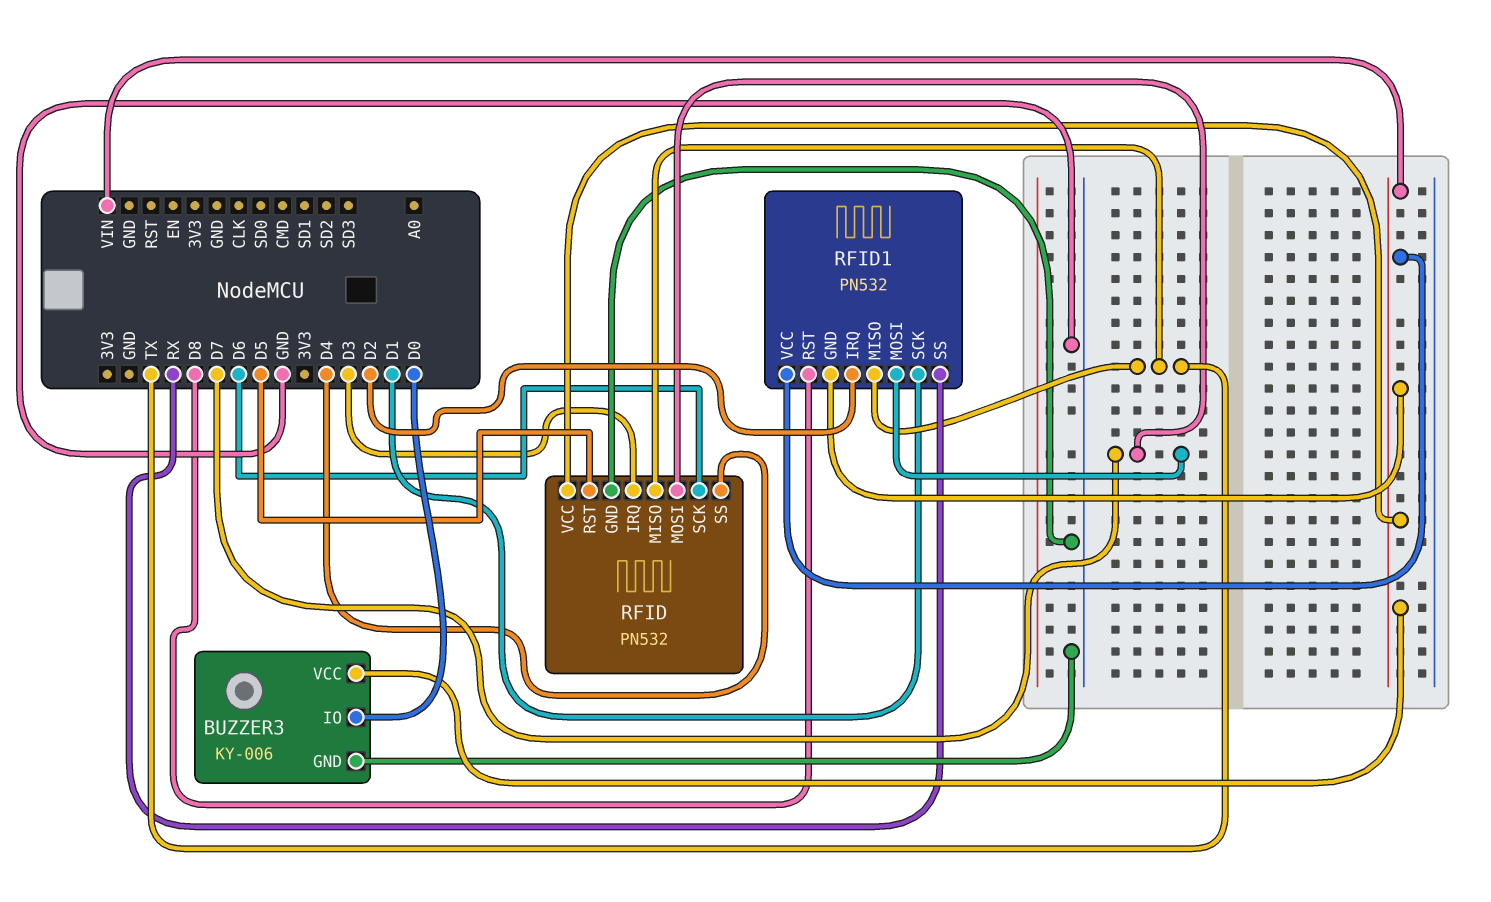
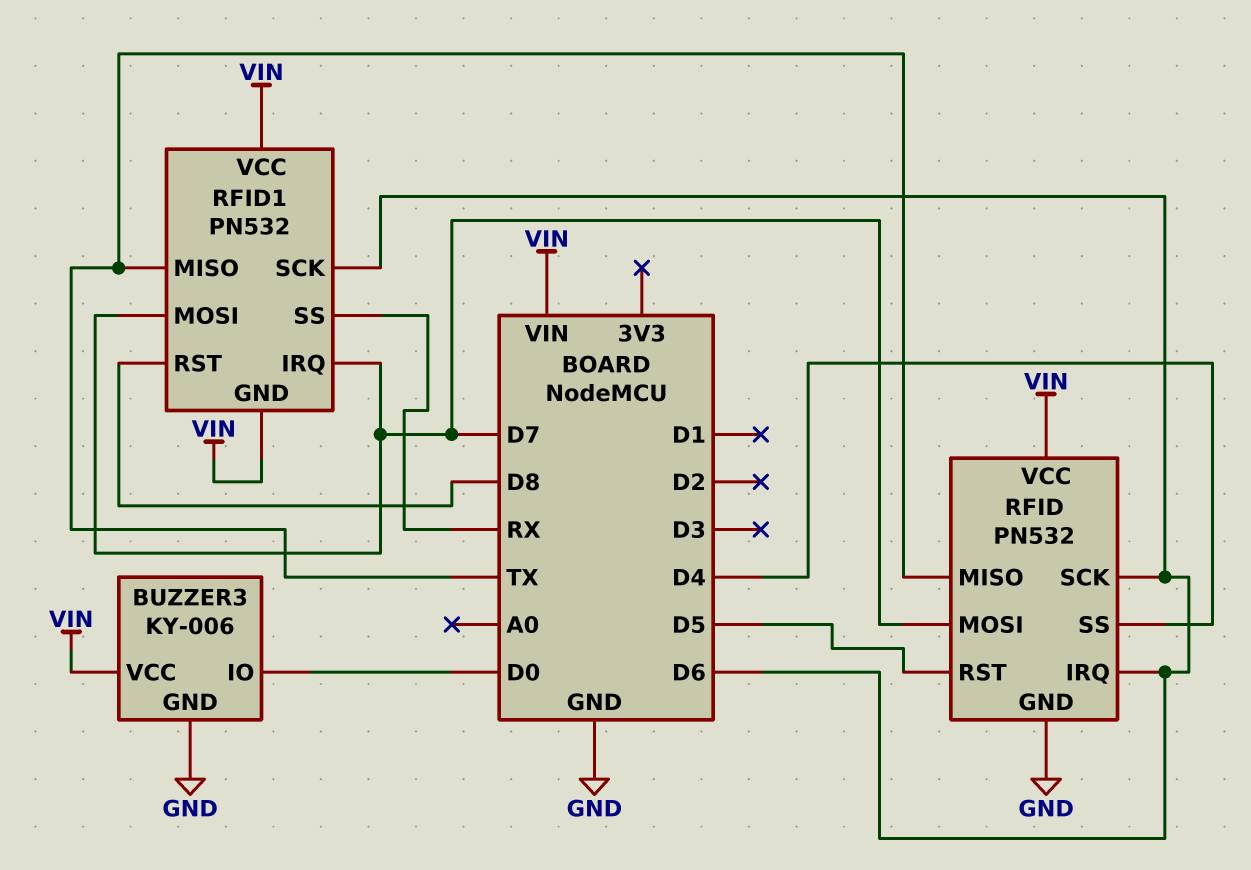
RFID pin IRQ: D3 -> D6
RFID1 pin IRQ: D2 -> D7
RFID1 pin SCK: D1 -> D6

